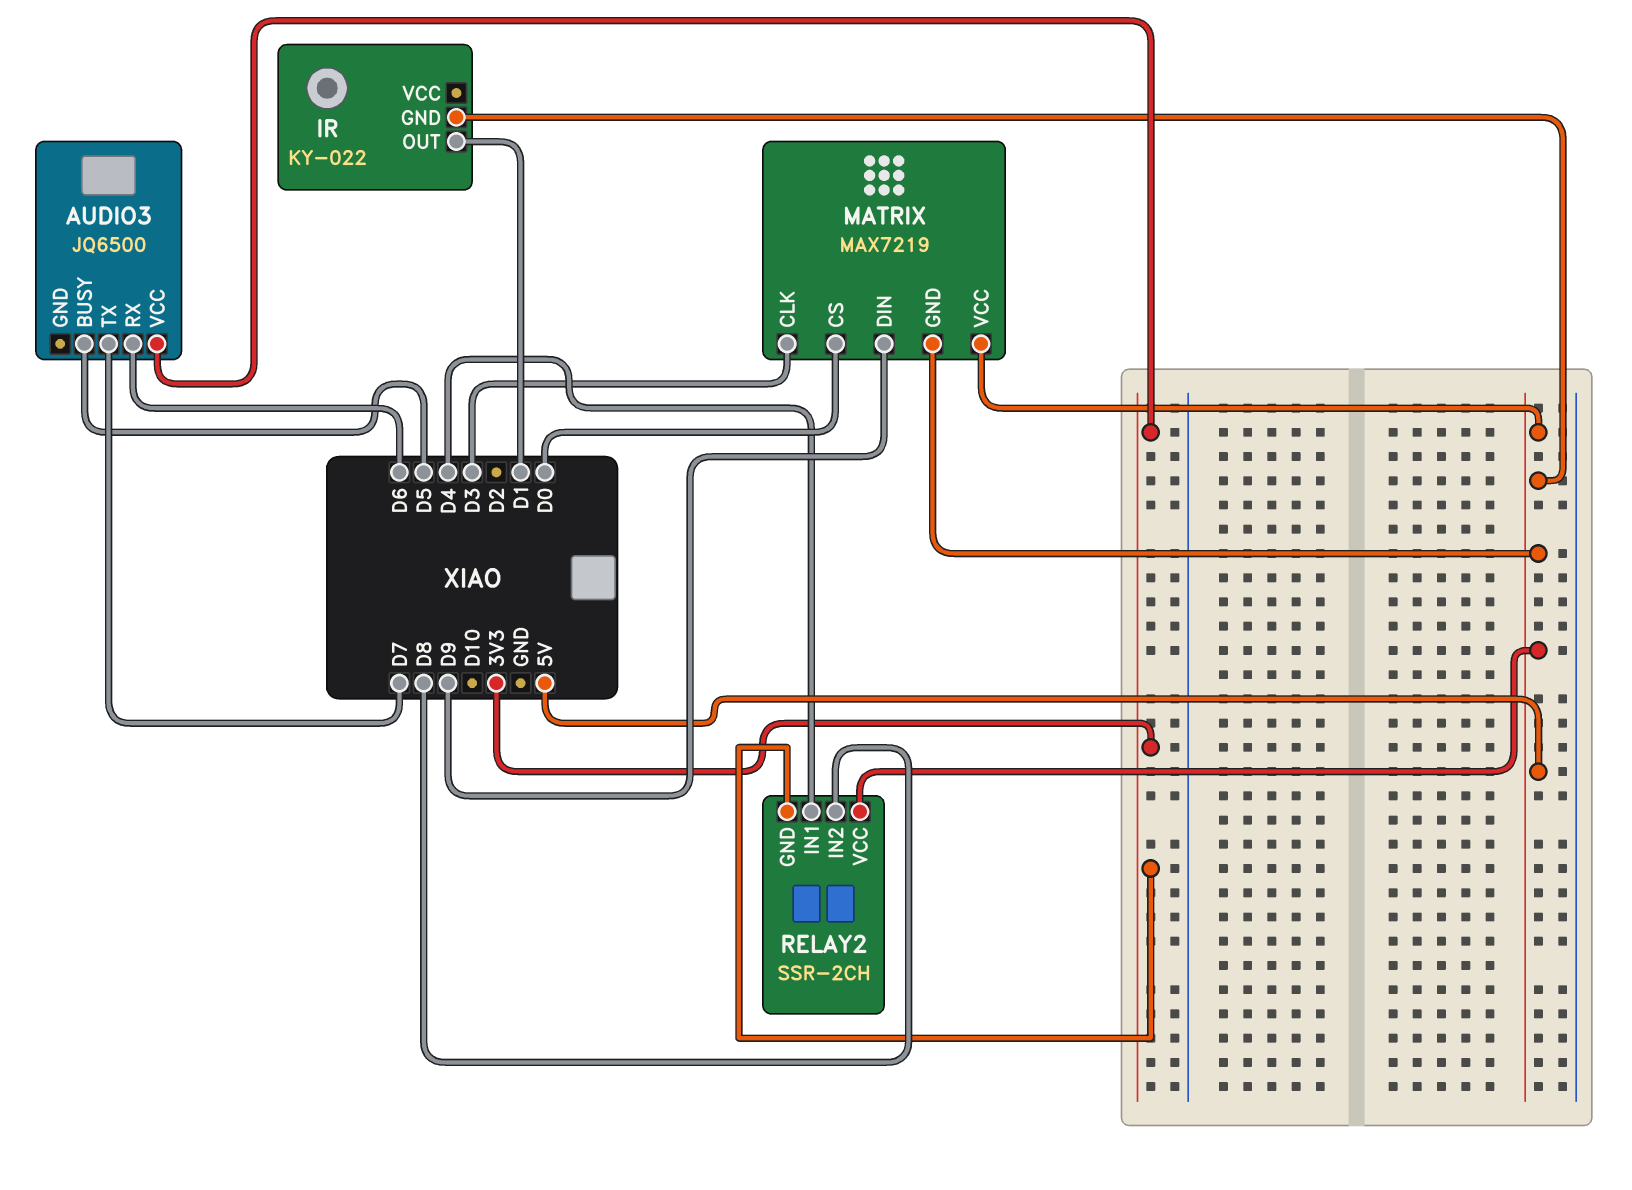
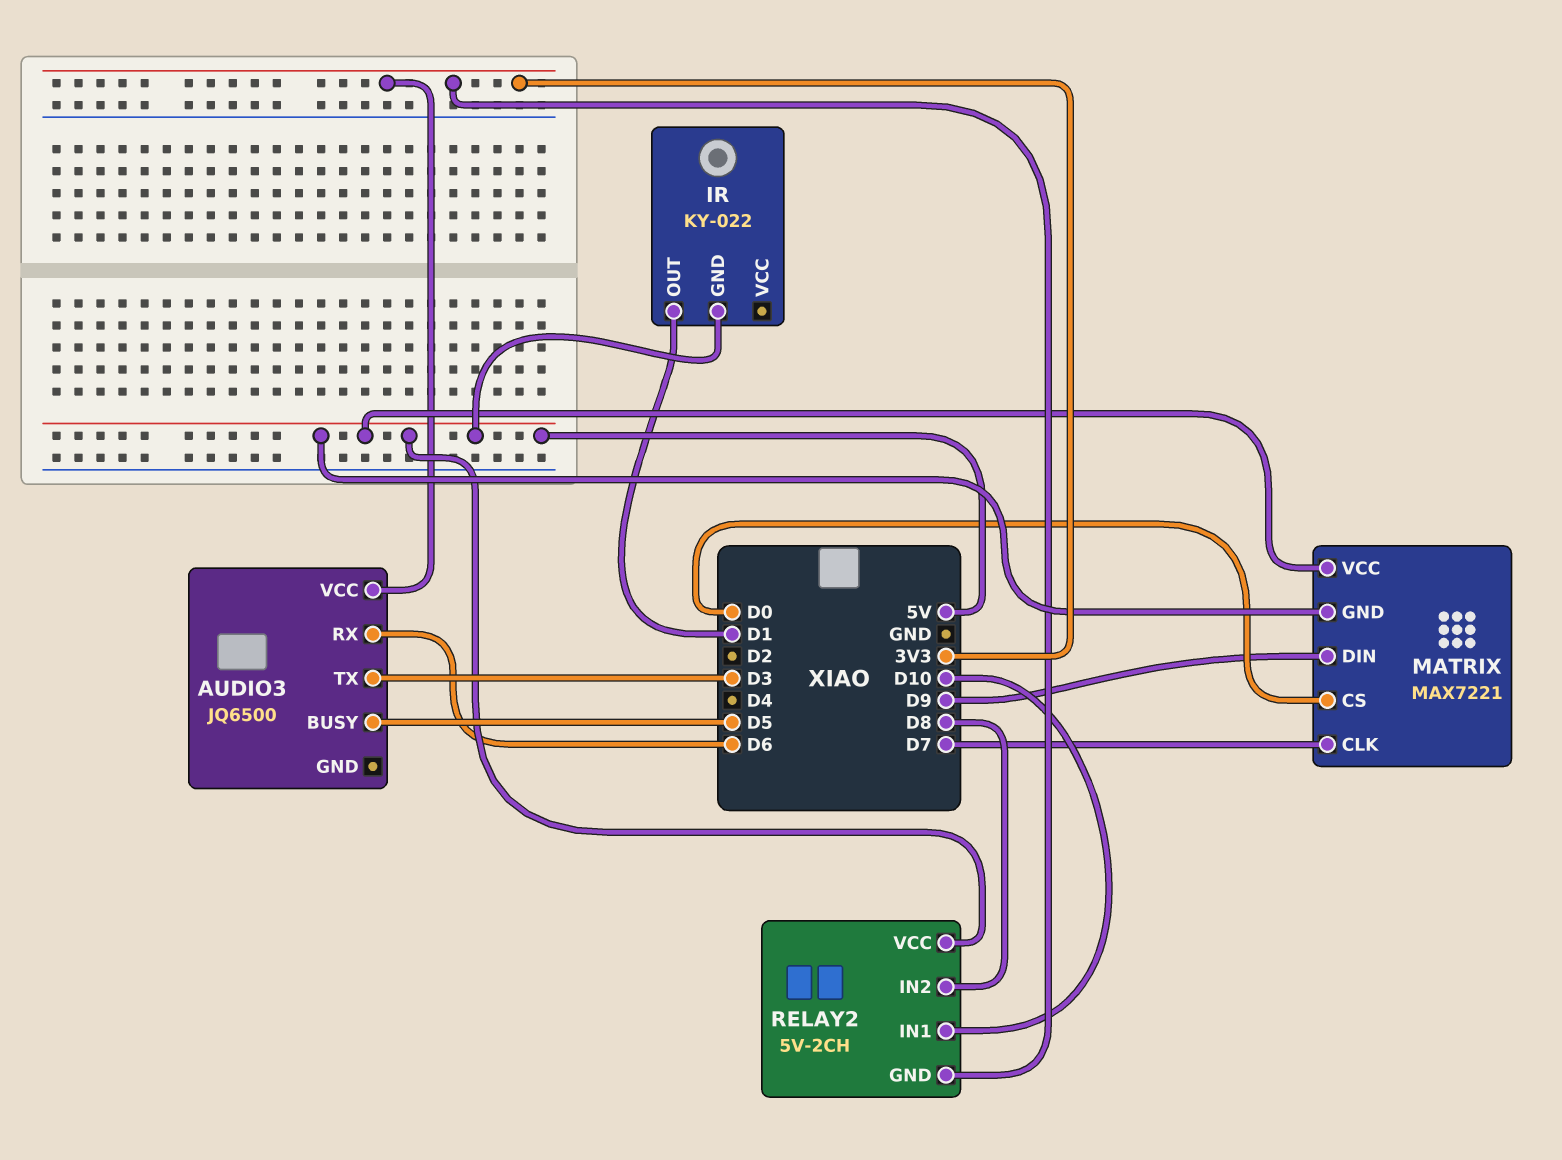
AUDIO3 pin TX: D7 -> D3
MATRIX: MAX7219 -> MAX7221
MATRIX pin CLK: D3 -> D7
RELAY2: SSR-2CH -> 5V-2CH
RELAY2 pin IN1: D4 -> D10

